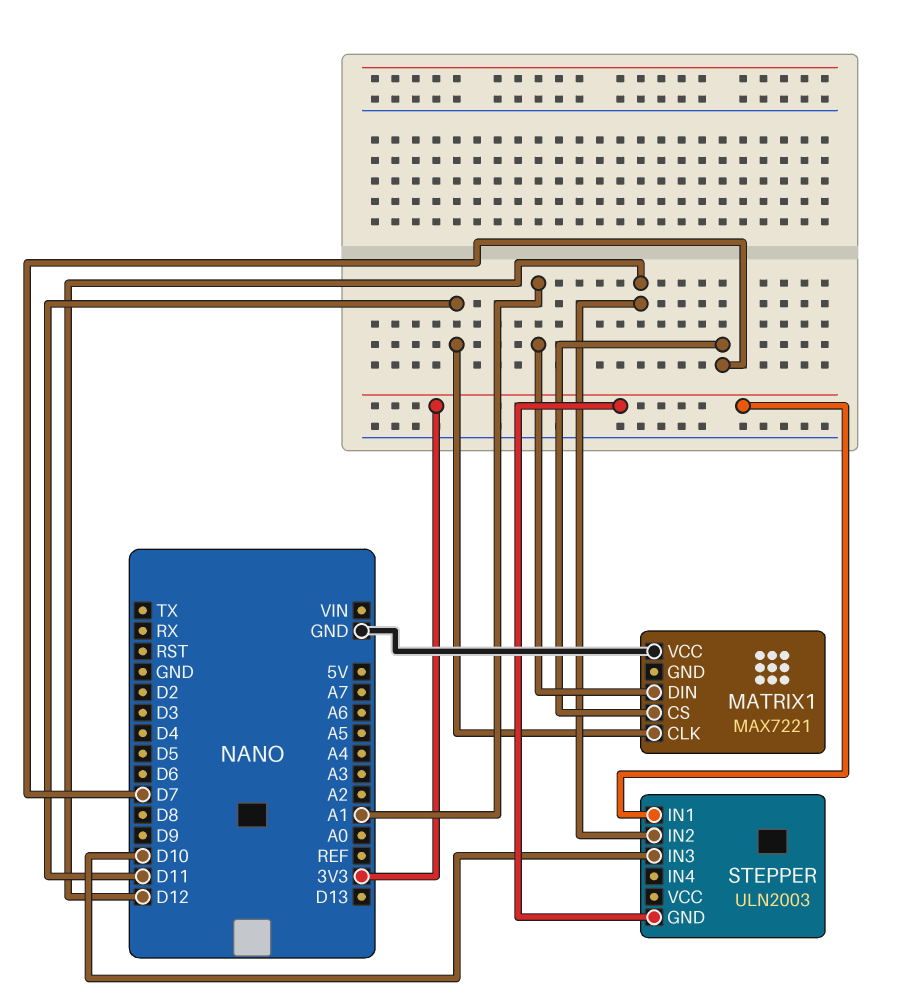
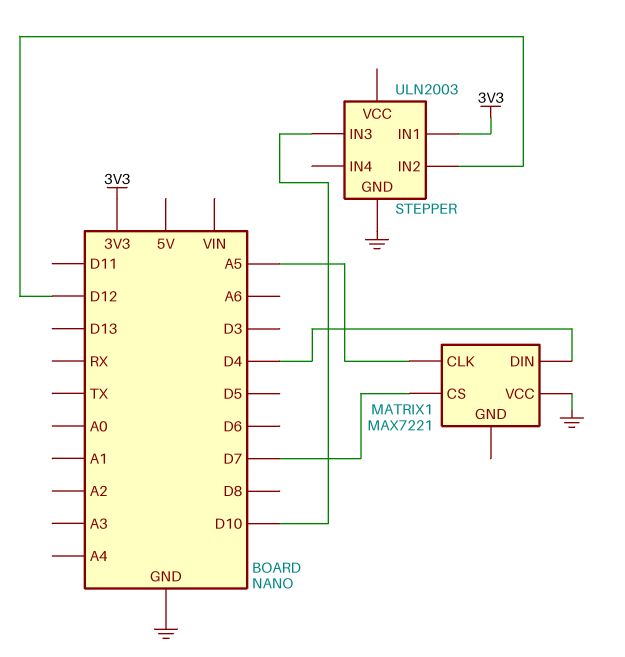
MATRIX1 pin CLK: D11 -> A5
MATRIX1 pin DIN: A1 -> D4
STEPPER pin GND: 3V3 -> GND

